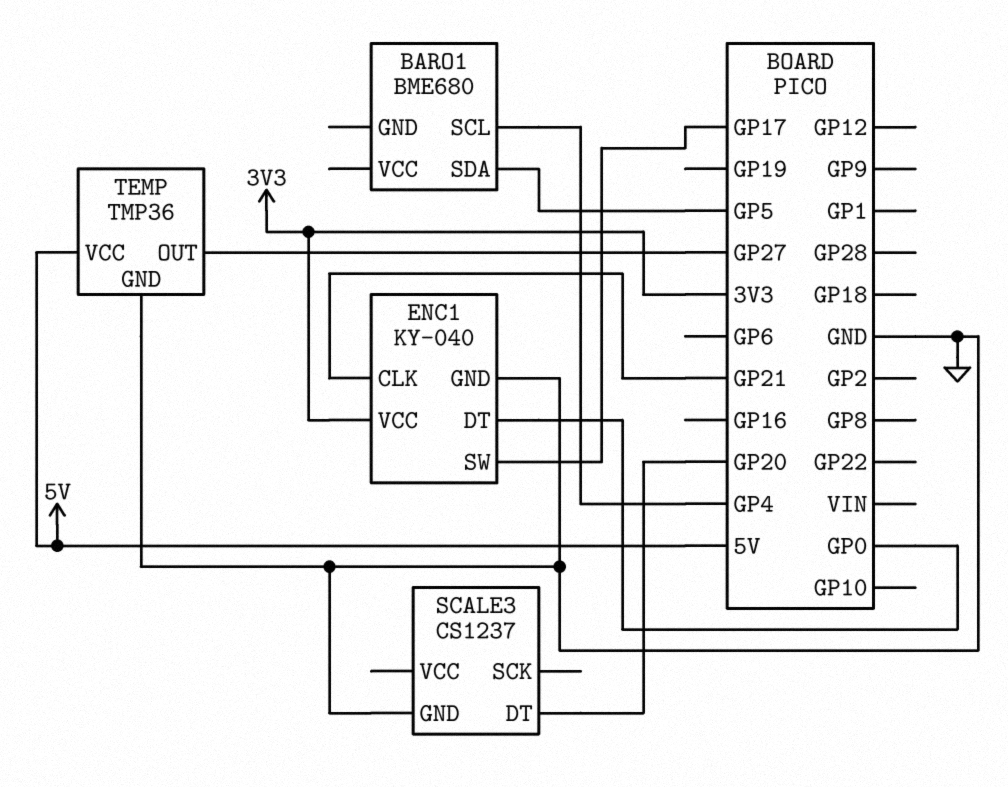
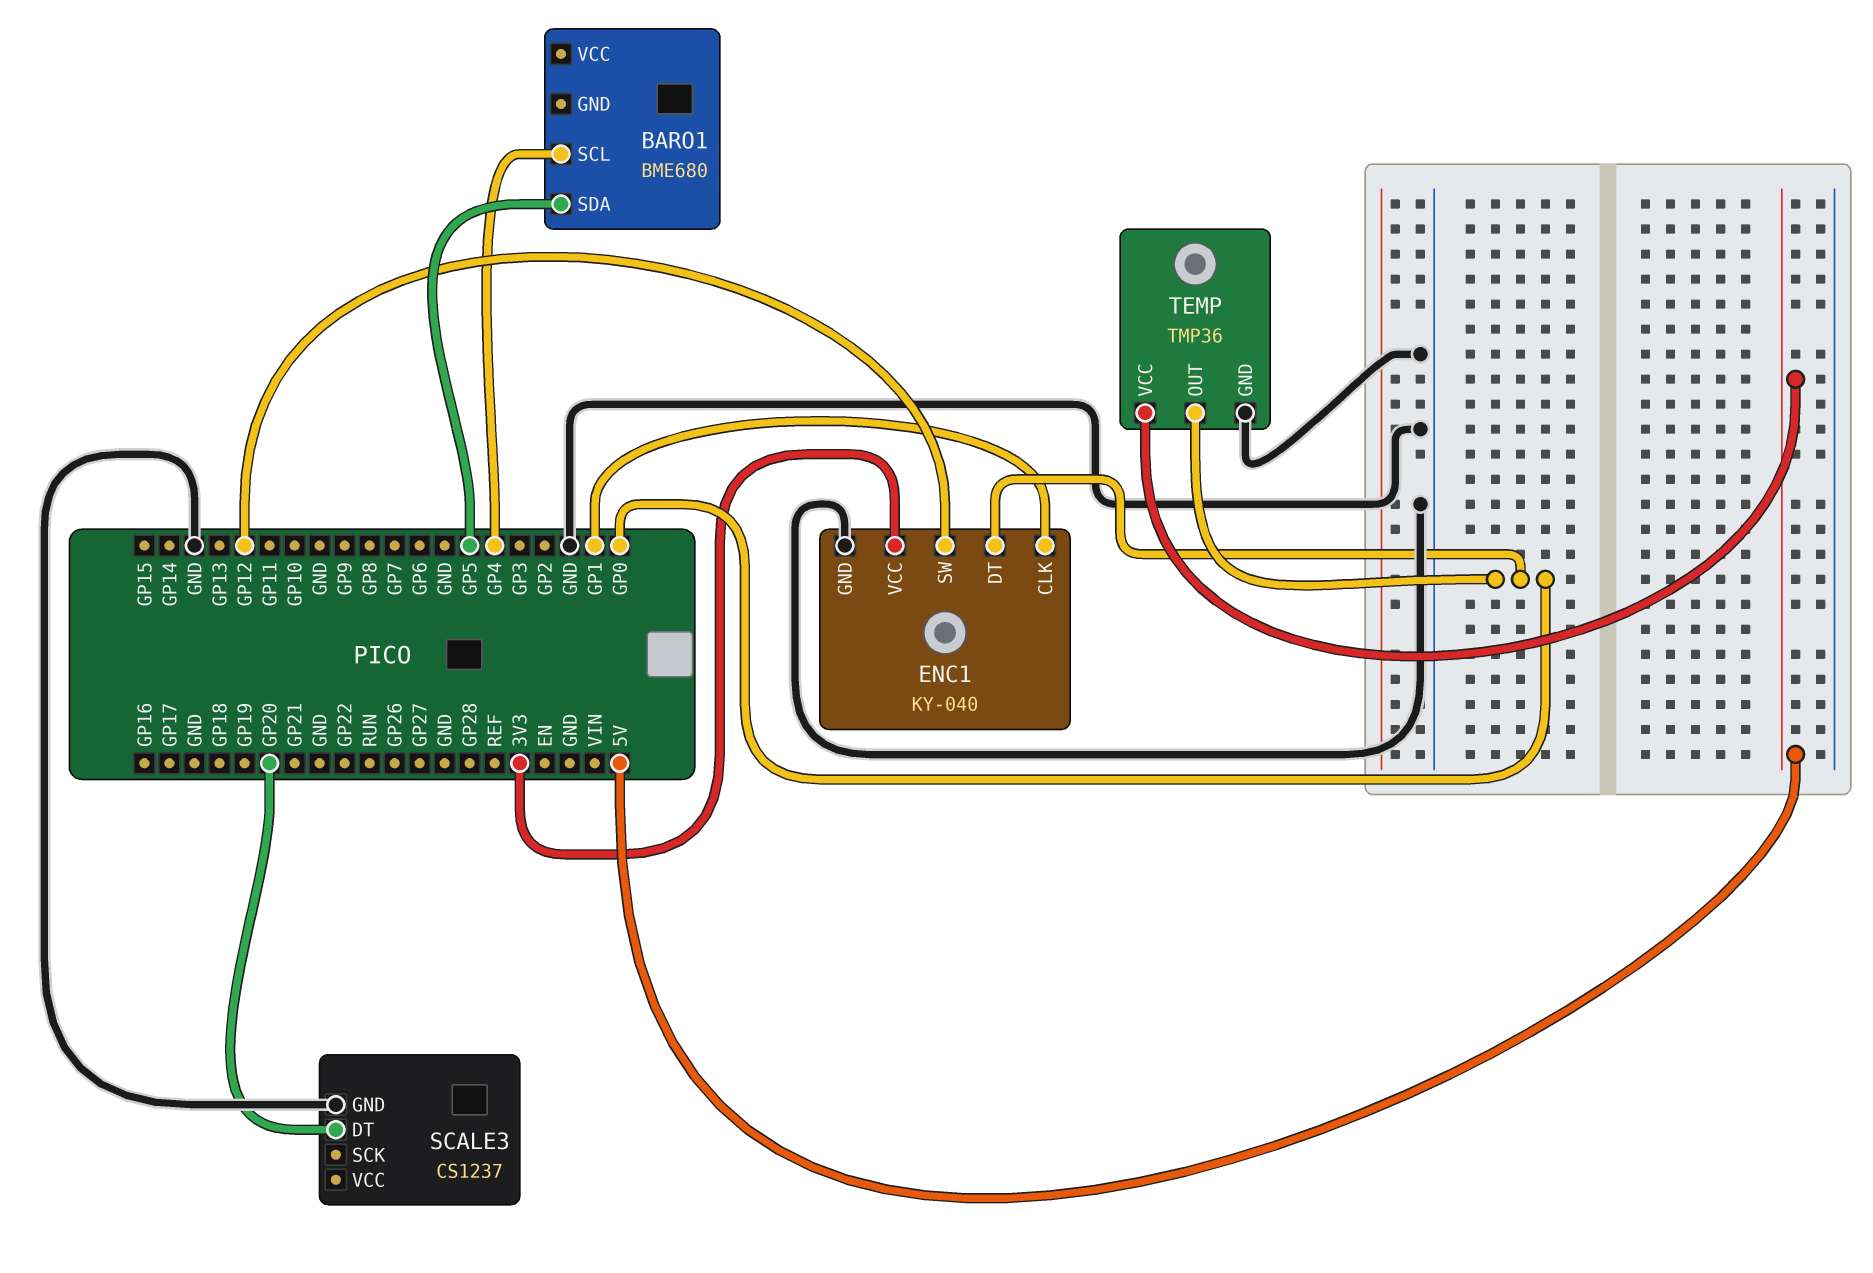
ENC1 pin CLK: GP21 -> GP1
ENC1 pin SW: GP17 -> GP12
TEMP pin OUT: GP27 -> GP0

